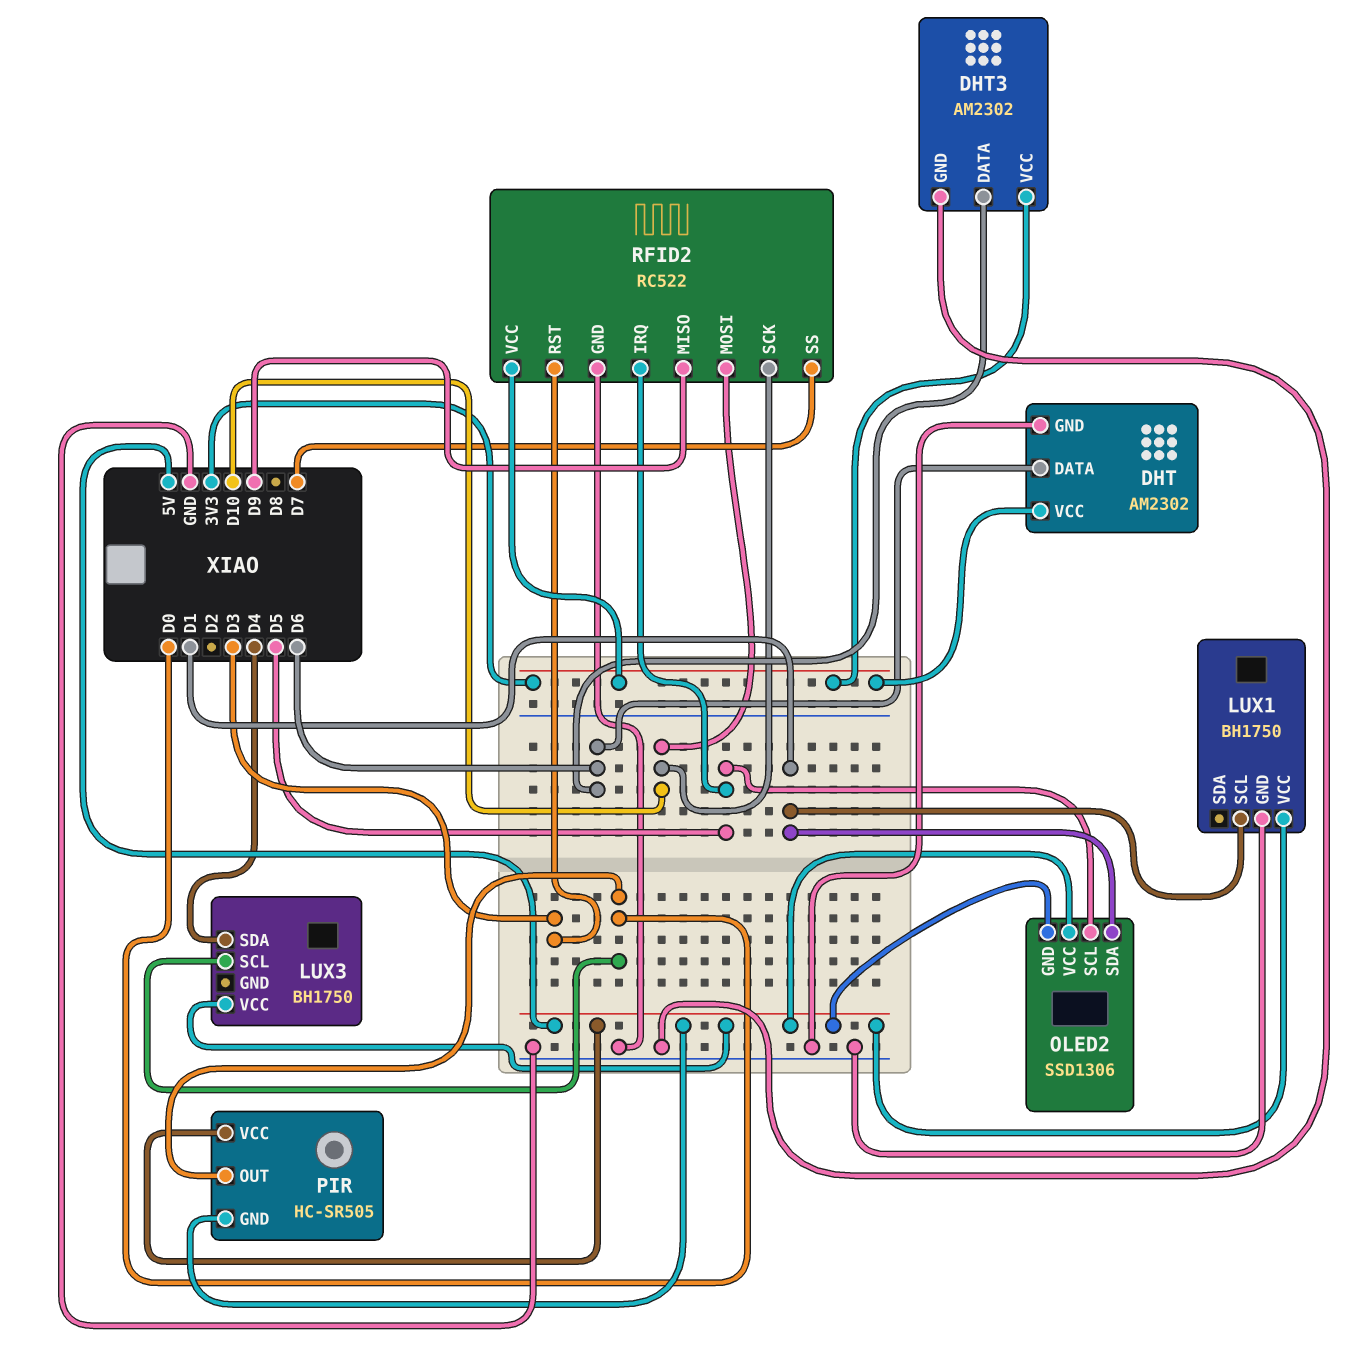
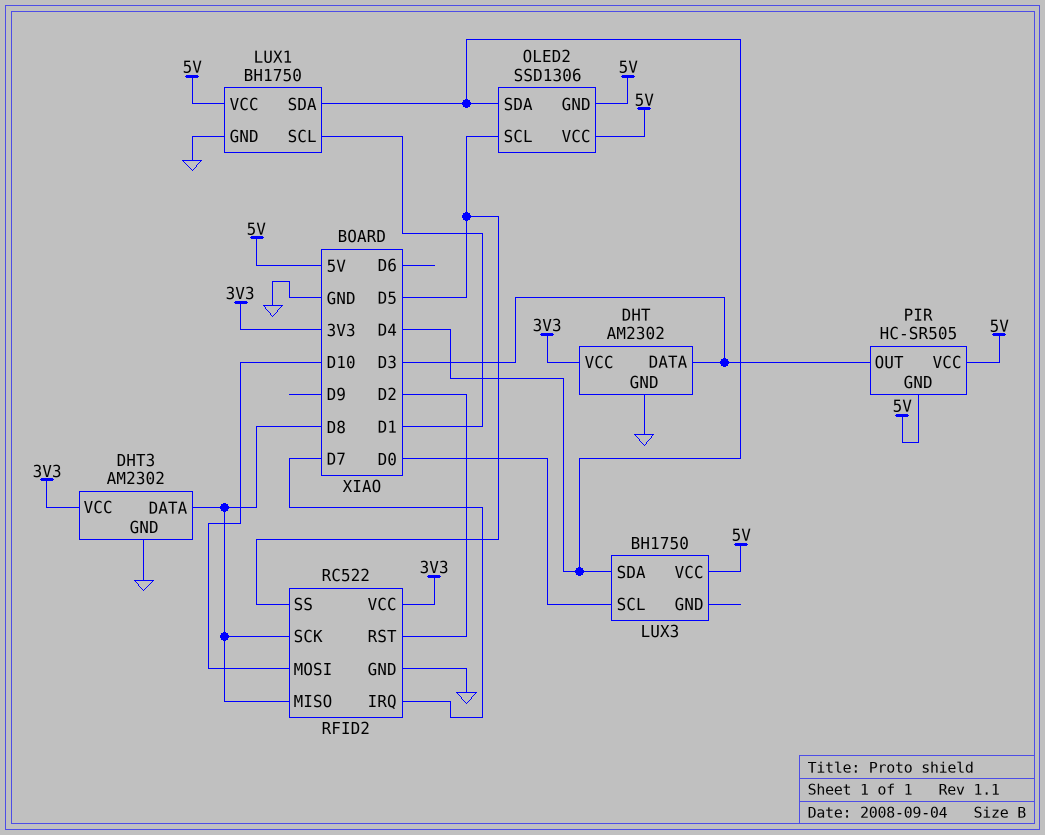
DHT pin DATA: D6 -> D3
DHT3 pin DATA: D6 -> D8
LUX1 pin SDA: none -> D4
OLED2 pin SDA: D1 -> D4
PIR pin OUT: D0 -> D3
RFID2 pin IRQ: D5 -> D7
RFID2 pin MISO: D9 -> D8
RFID2 pin RST: D3 -> D2
RFID2 pin SCK: D10 -> D8
RFID2 pin SS: D7 -> D5

